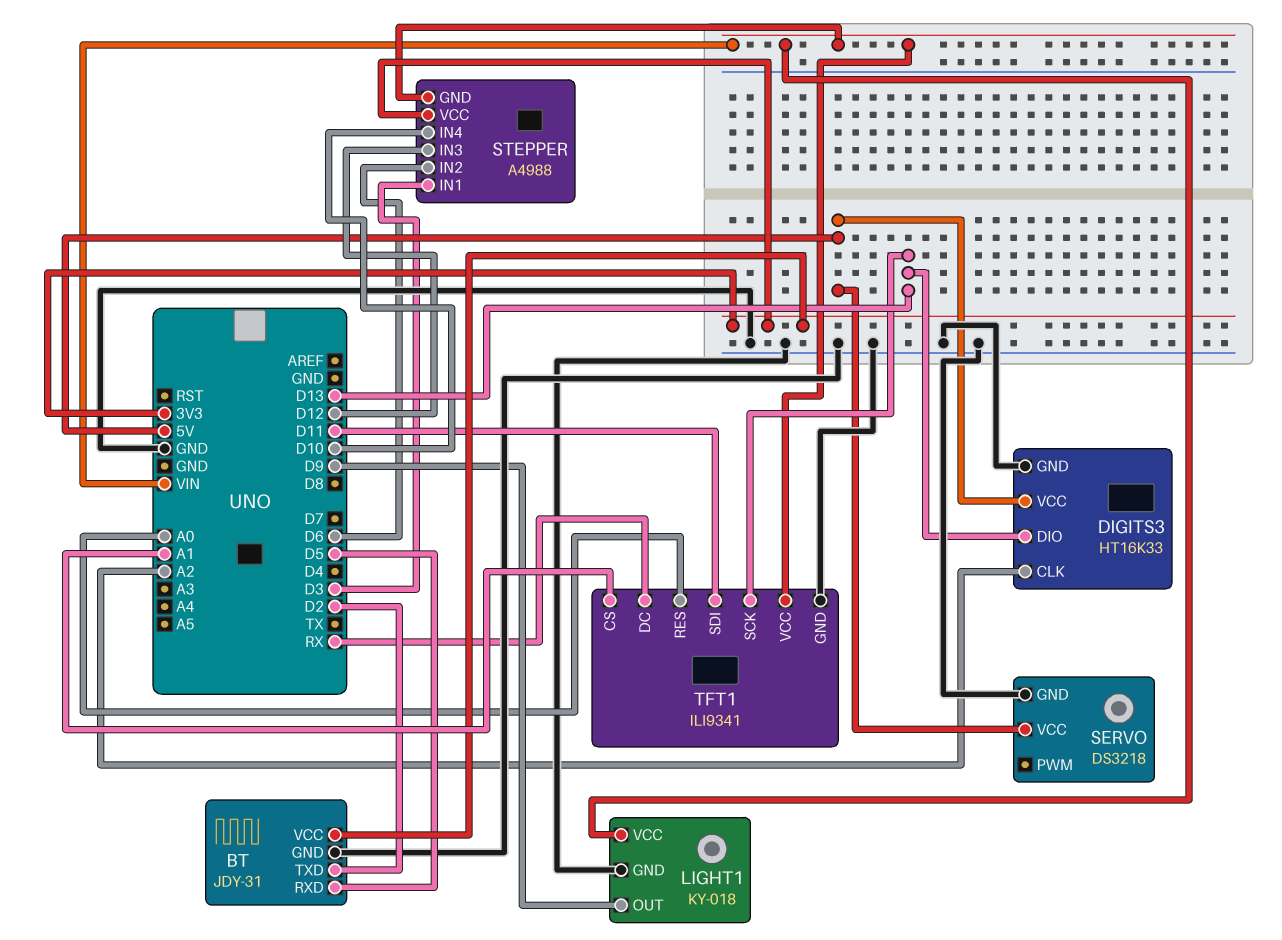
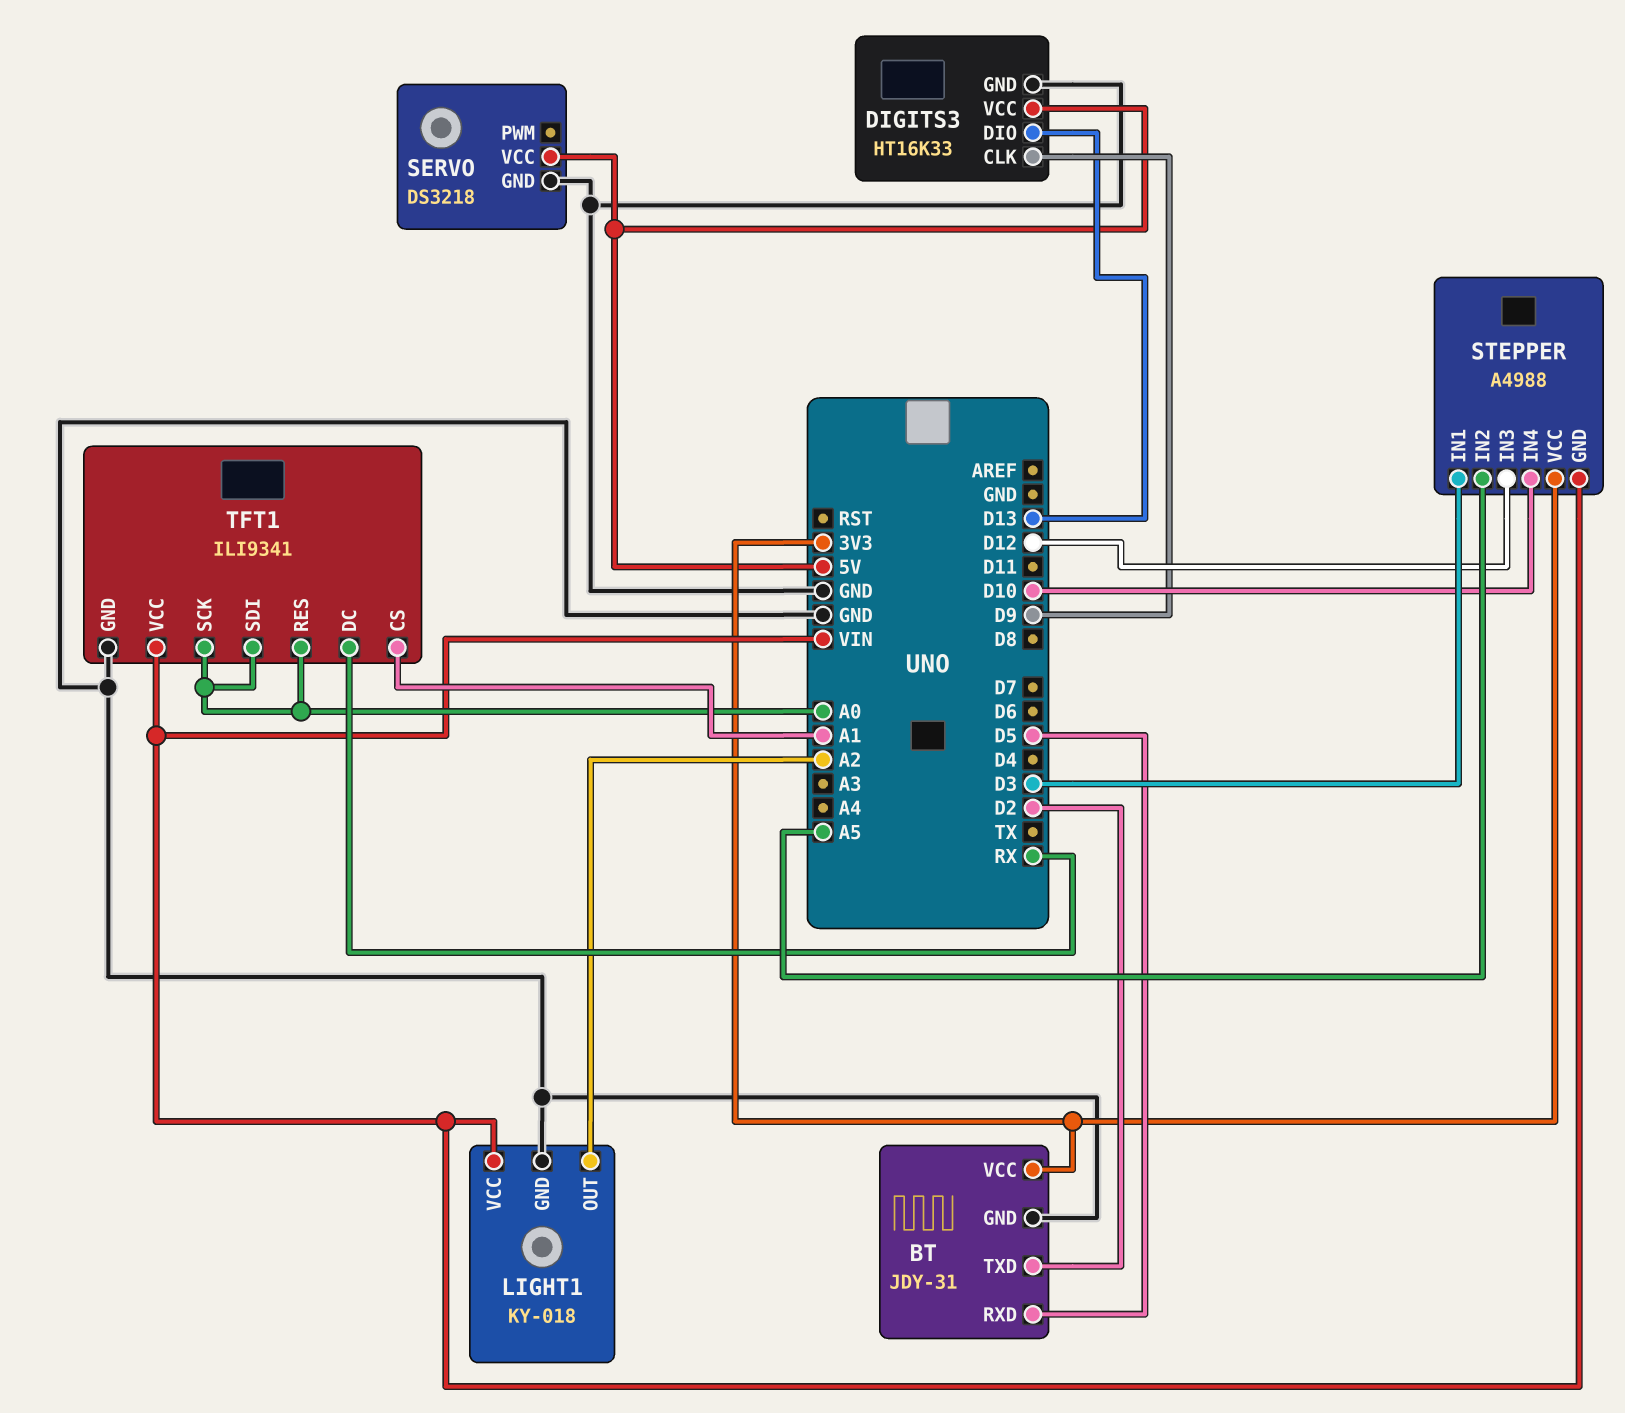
DIGITS3 pin CLK: A2 -> D9
LIGHT1 pin OUT: D9 -> A2
STEPPER pin IN2: D6 -> A5
TFT1 pin SCK: D13 -> A0
TFT1 pin SDI: D11 -> A0

